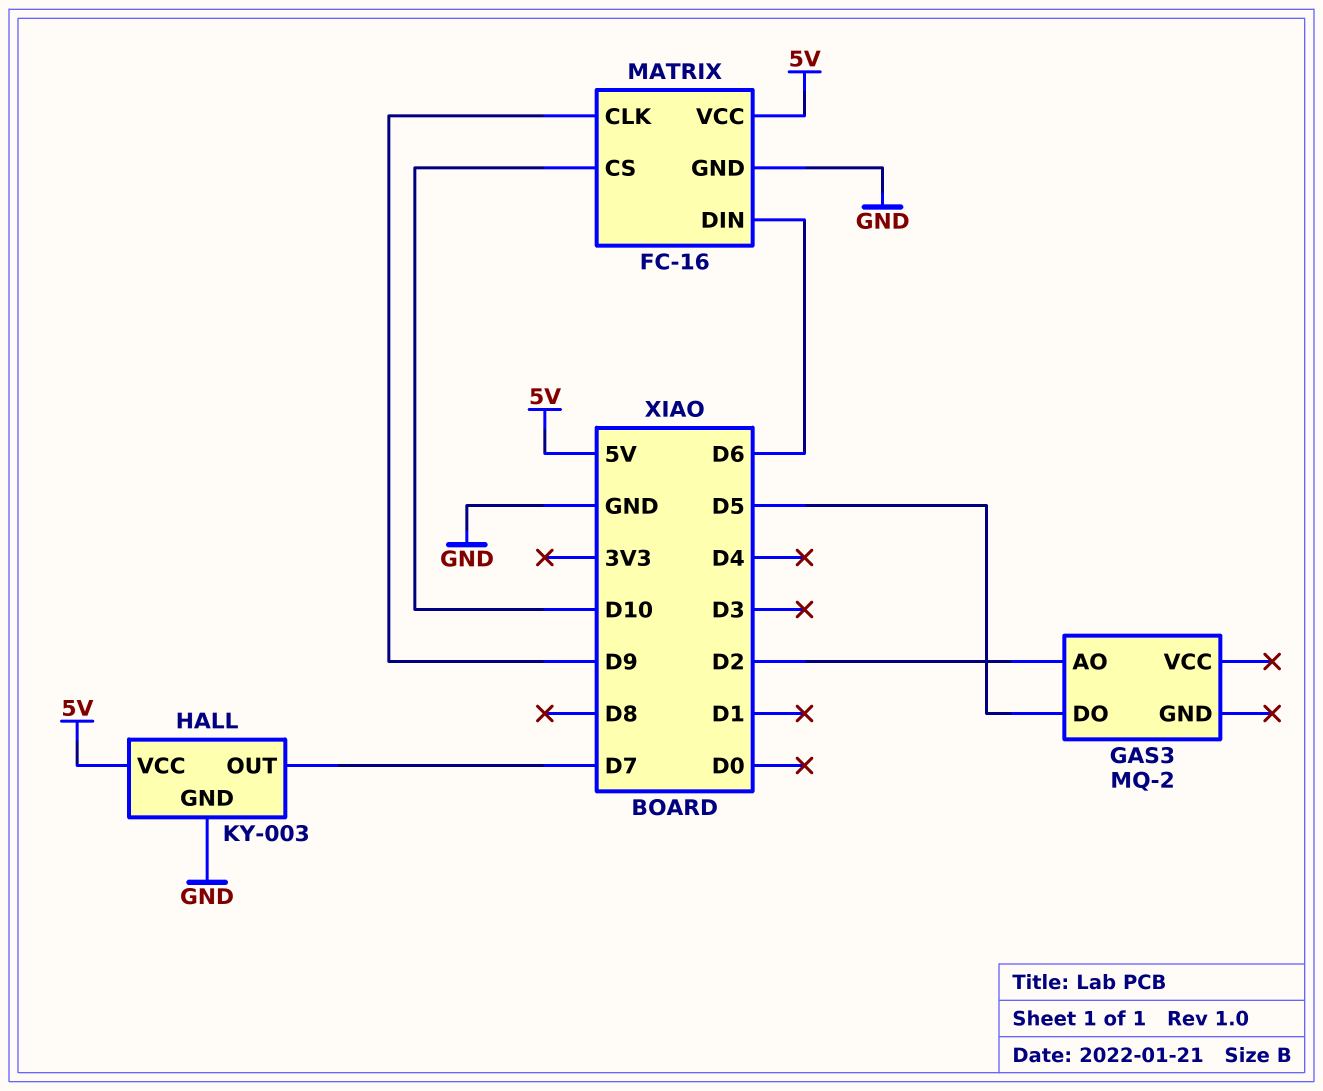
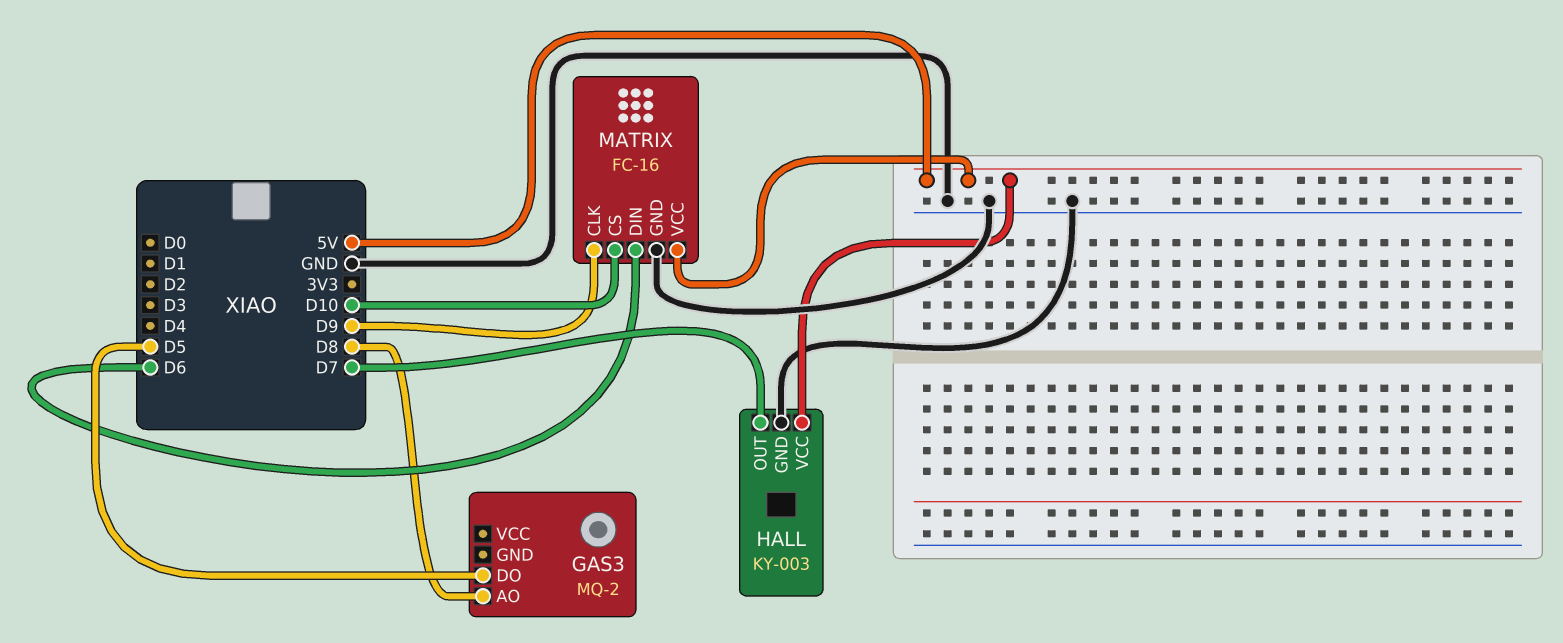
GAS3 pin AO: D2 -> D8

